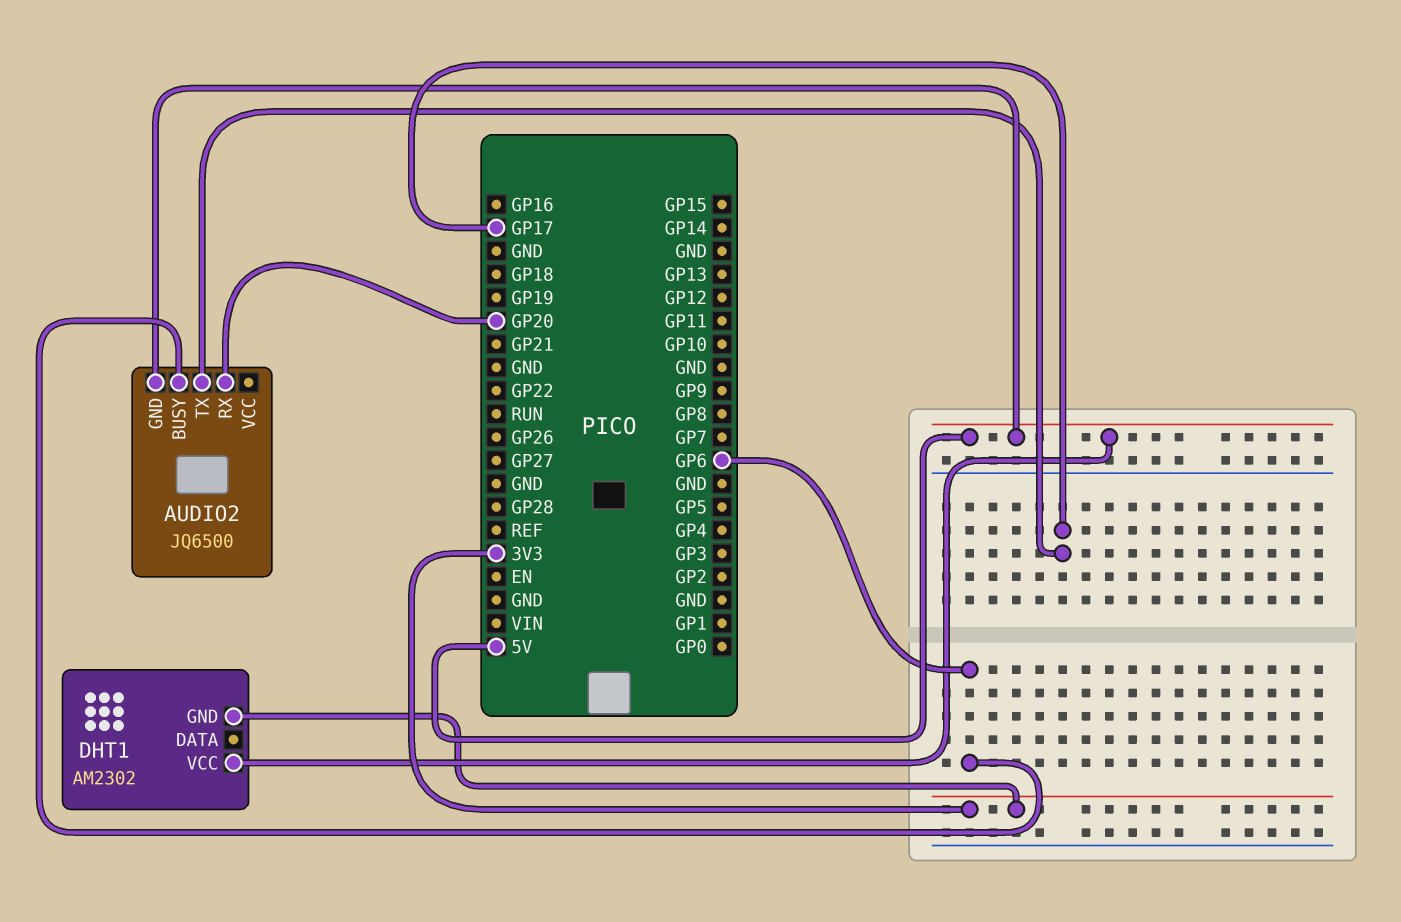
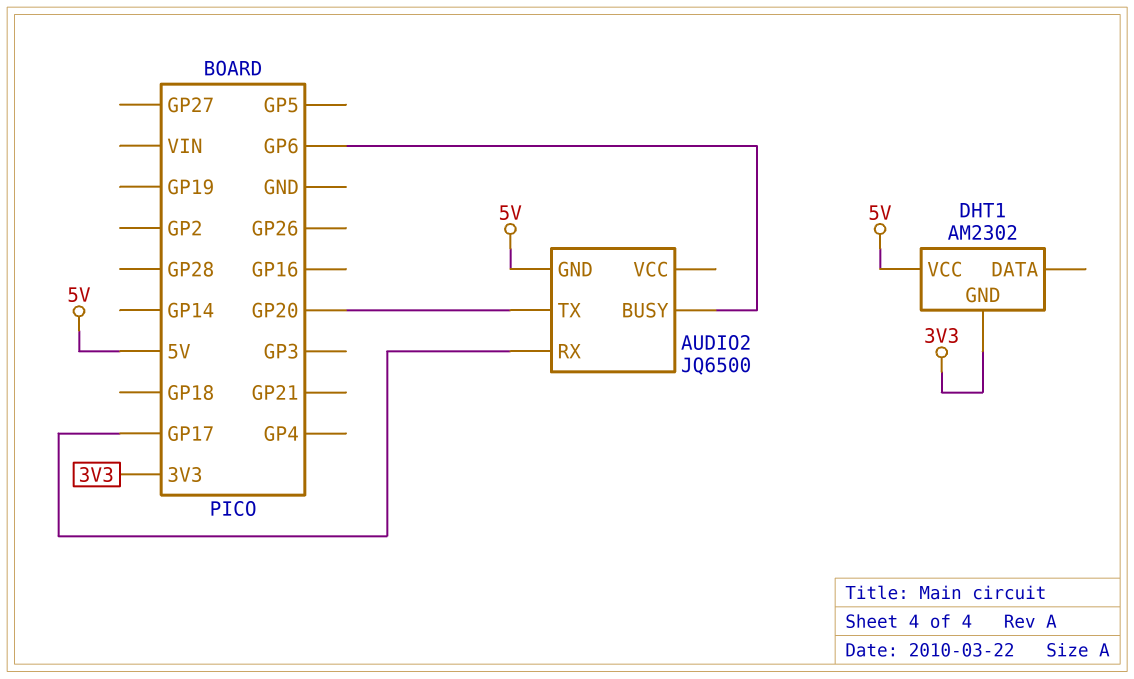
AUDIO2 pin RX: GP20 -> GP17
AUDIO2 pin TX: GP17 -> GP20

